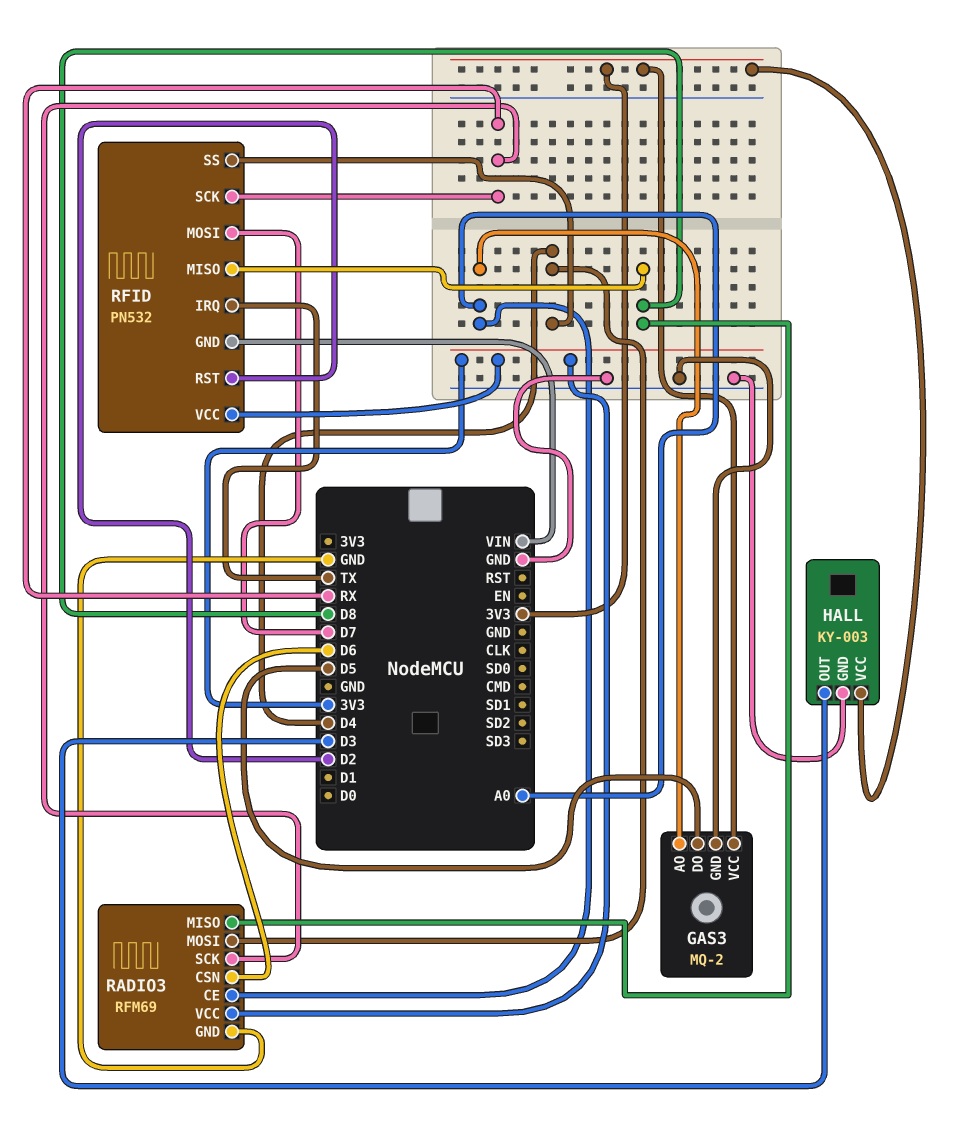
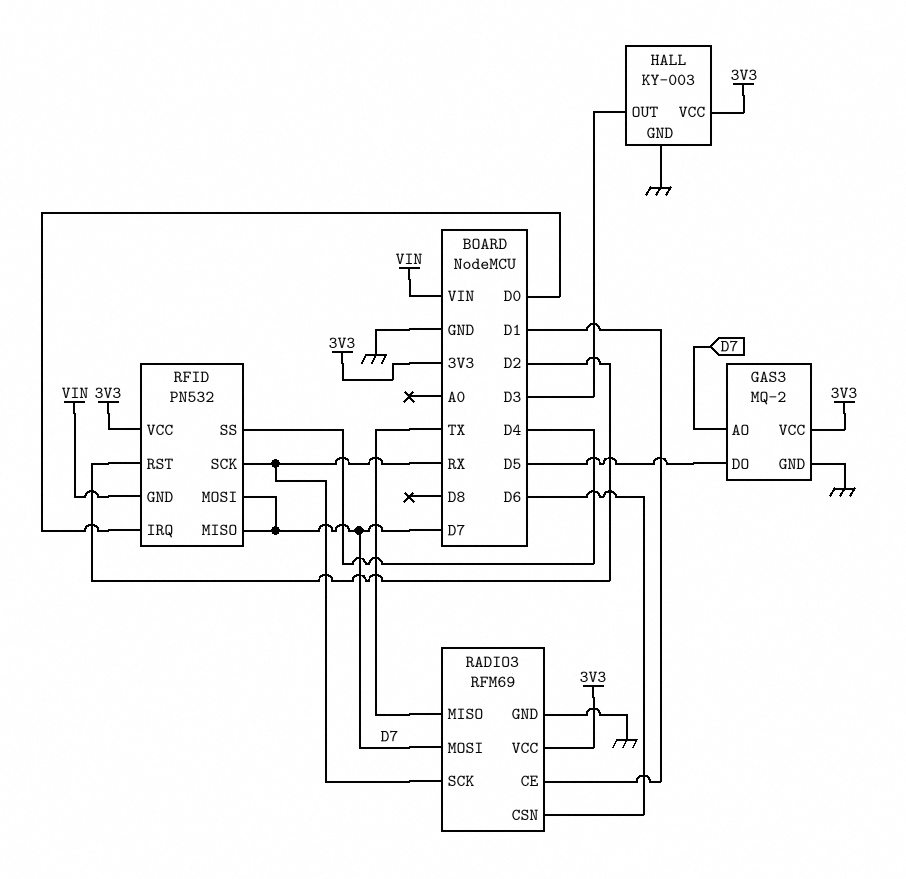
GAS3 pin AO: A0 -> D7
RADIO3 pin CE: A0 -> D1
RADIO3 pin MISO: D8 -> TX
RADIO3 pin MOSI: D4 -> D7
RFID pin IRQ: TX -> D0
RFID pin MISO: D8 -> D7

